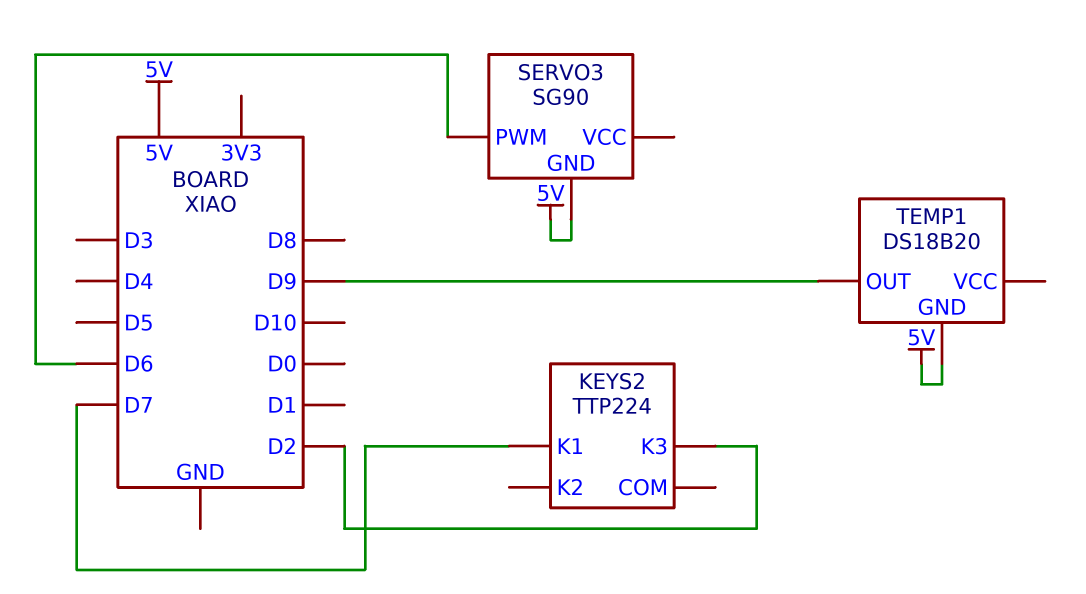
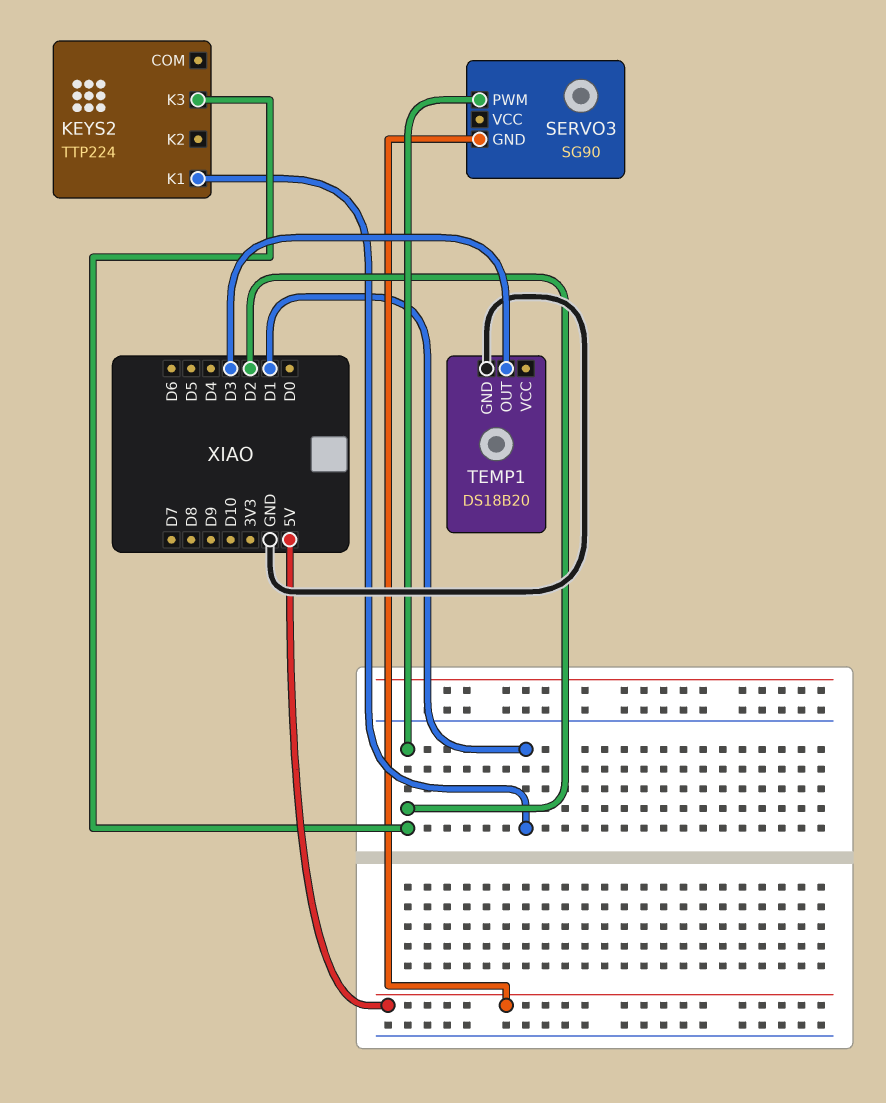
KEYS2 pin K1: D7 -> D1
SERVO3 pin PWM: D6 -> D2
TEMP1 pin GND: 5V -> GND
TEMP1 pin OUT: D9 -> D3

